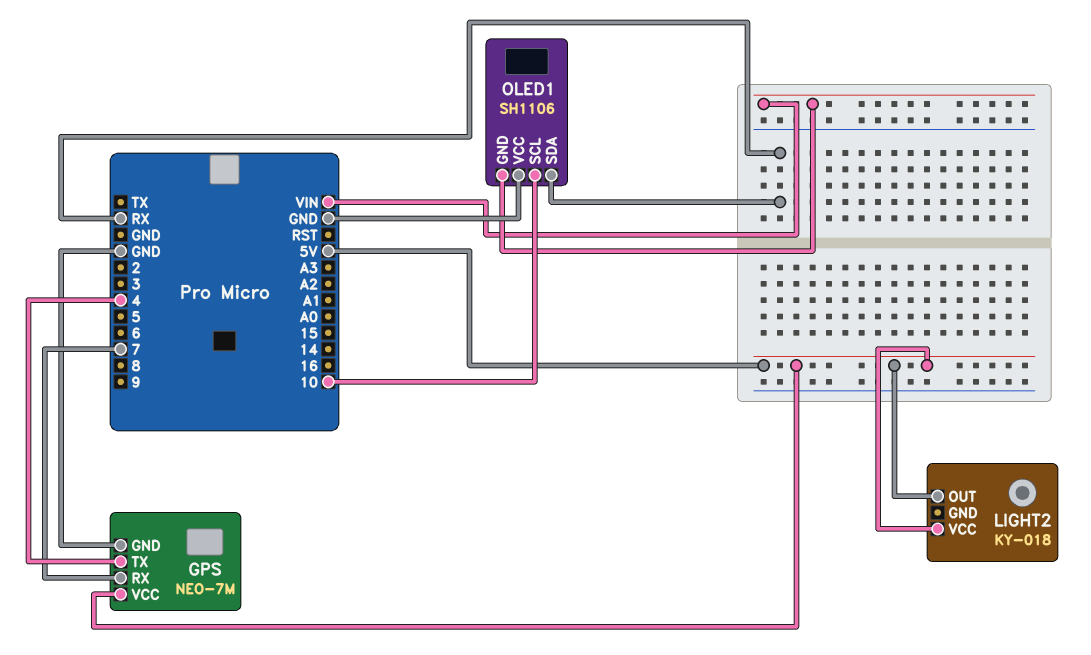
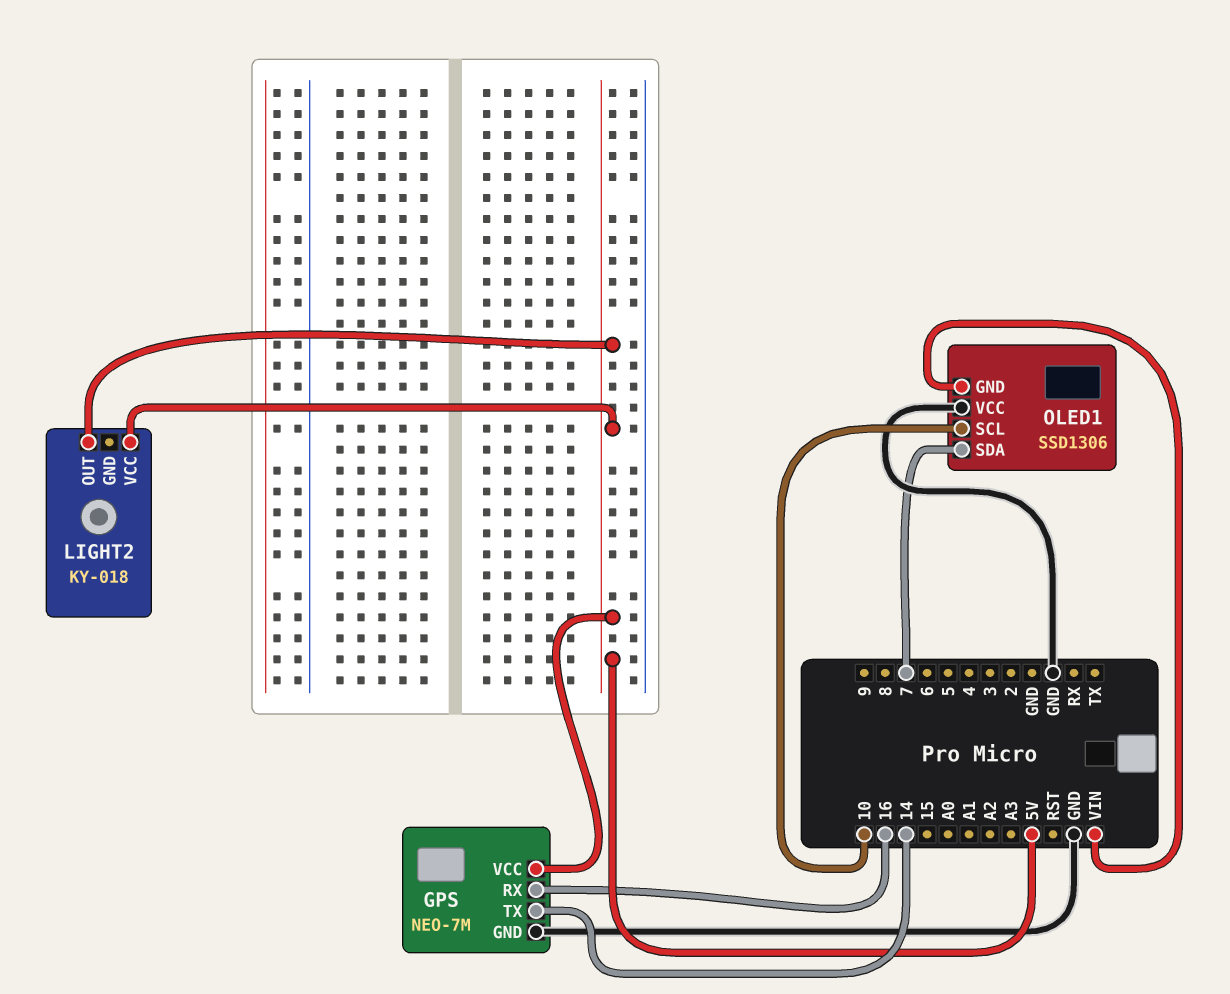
GPS pin RX: 7 -> 16
GPS pin TX: 4 -> 14
OLED1: SH1106 -> SSD1306
OLED1 pin SDA: RX -> 7

